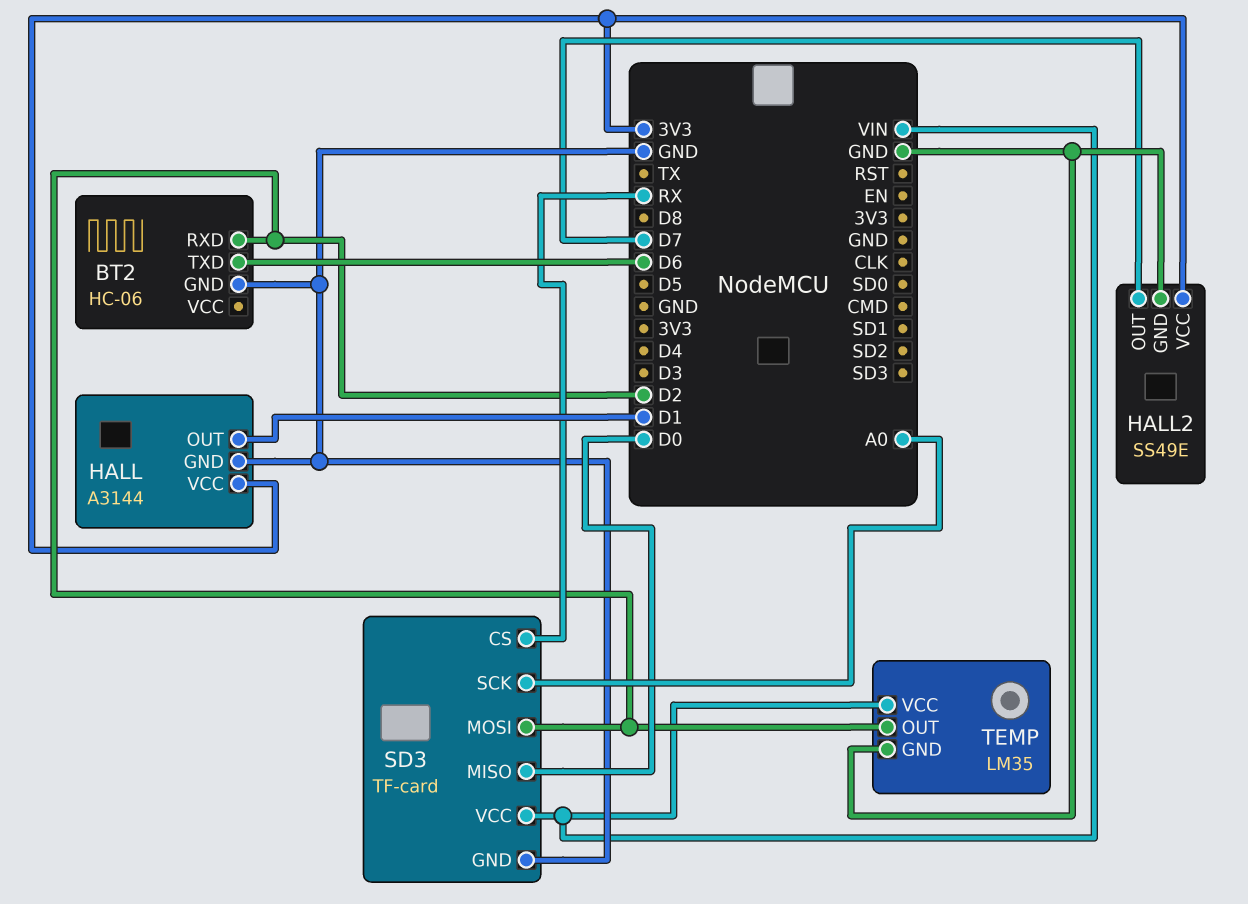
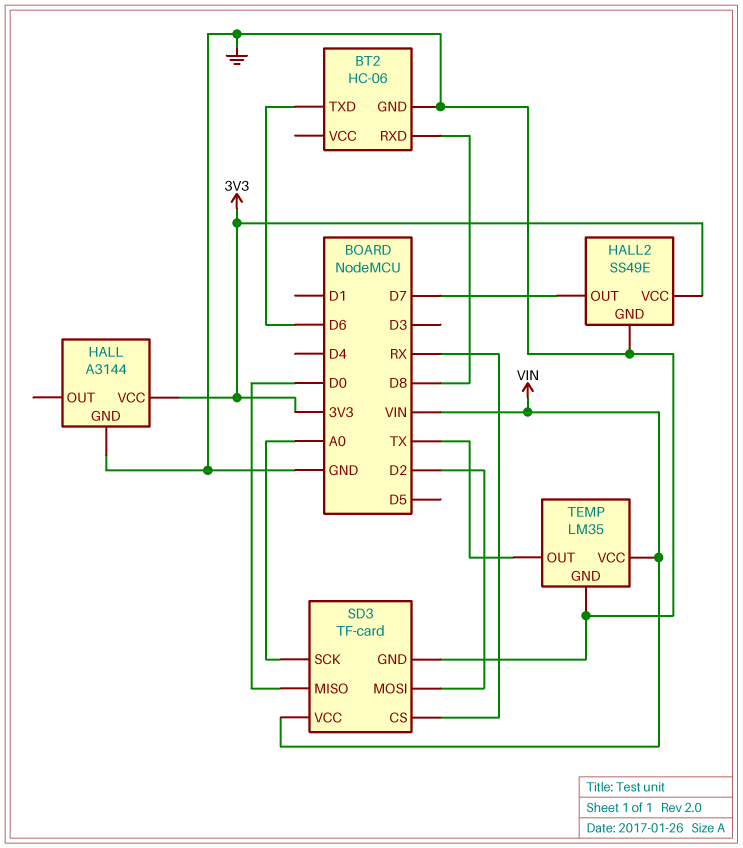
BT2 pin RXD: D2 -> D8
HALL pin OUT: D1 -> none
TEMP pin OUT: D2 -> TX

